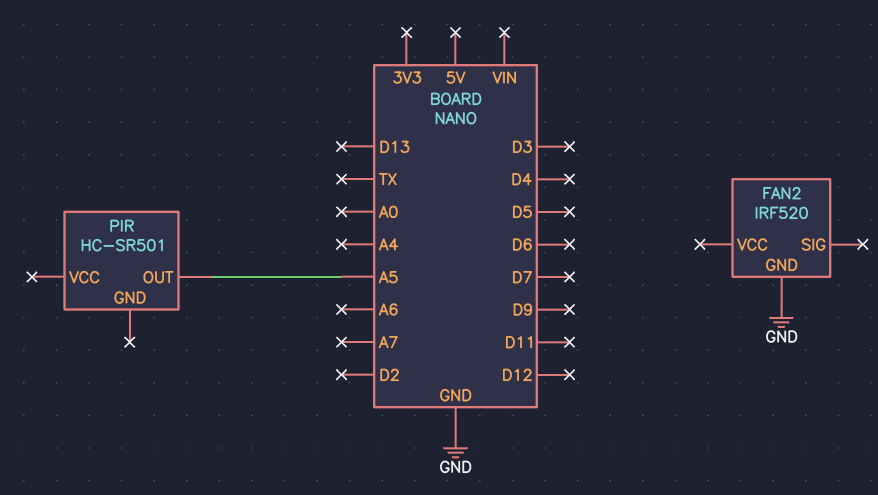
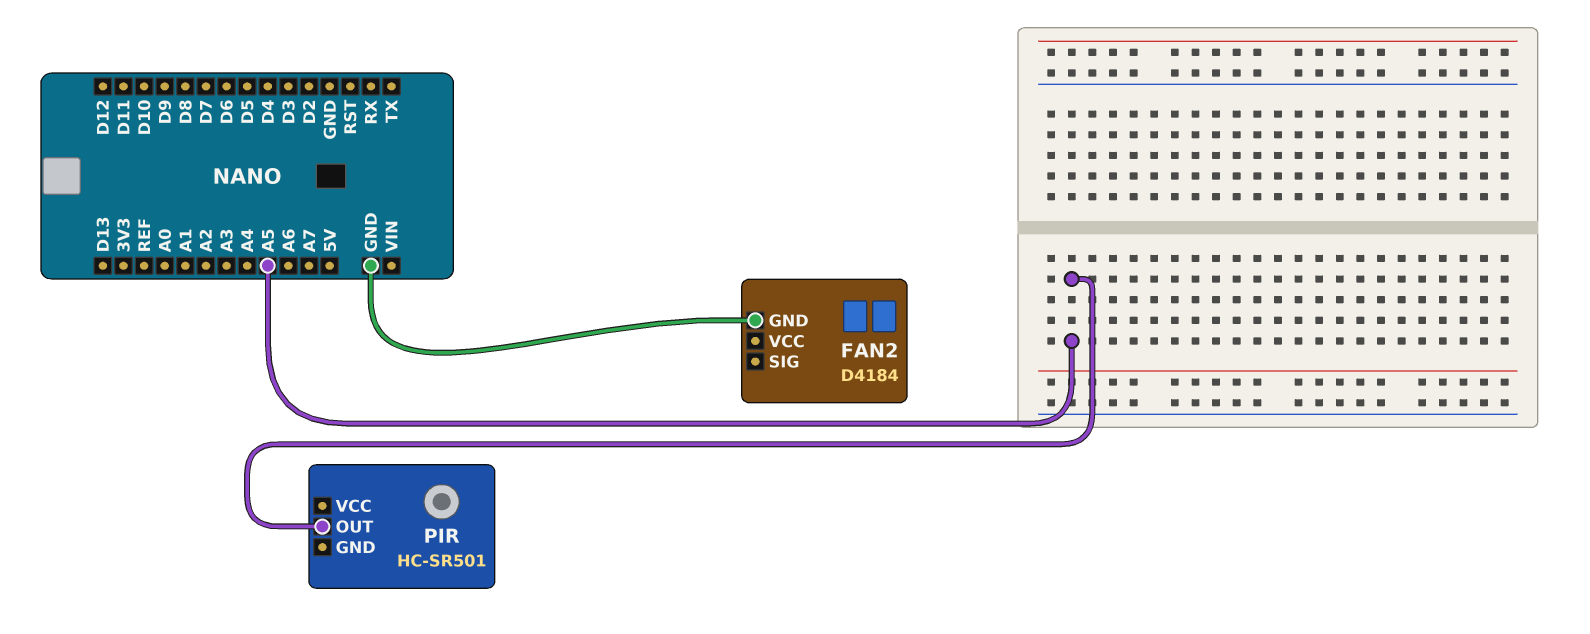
FAN2: IRF520 -> D4184

